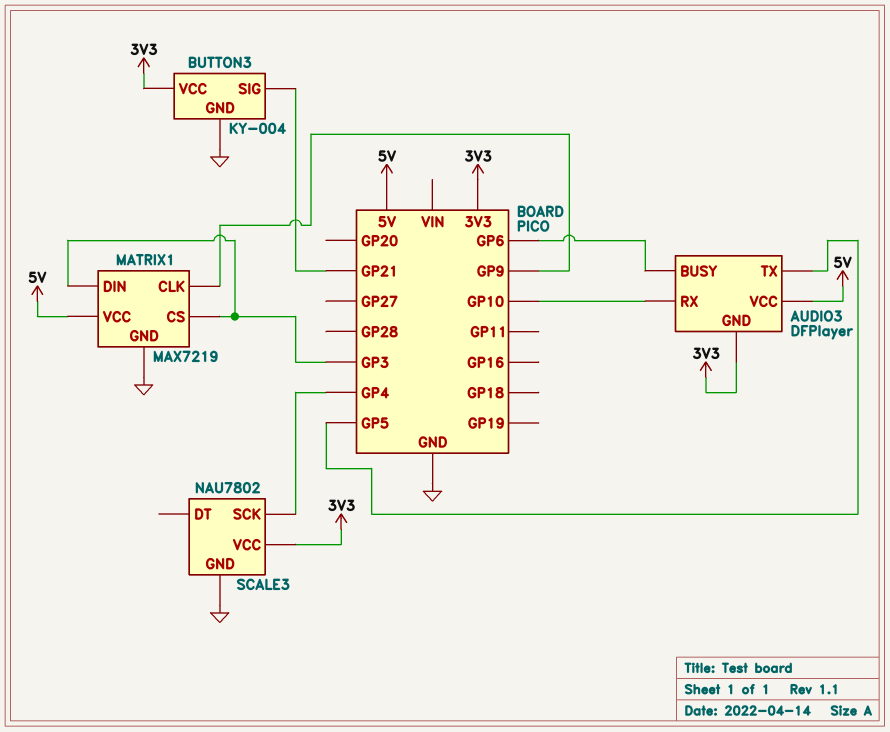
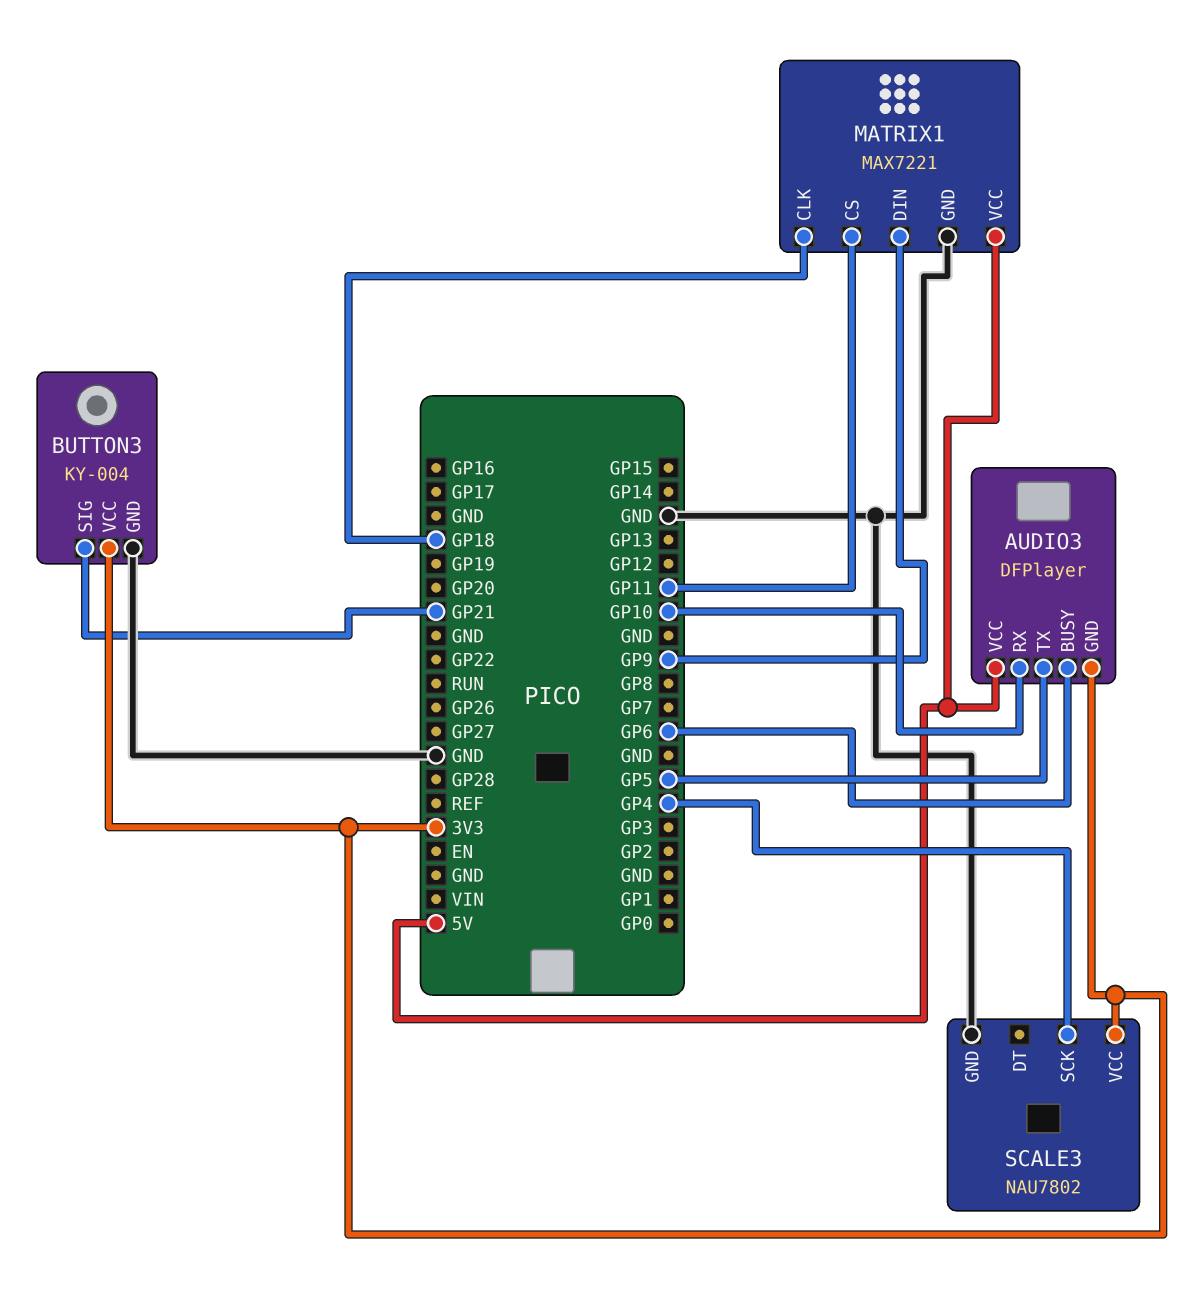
MATRIX1: MAX7219 -> MAX7221
MATRIX1 pin CLK: GP9 -> GP18
MATRIX1 pin CS: GP3 -> GP11
MATRIX1 pin DIN: GP3 -> GP9

